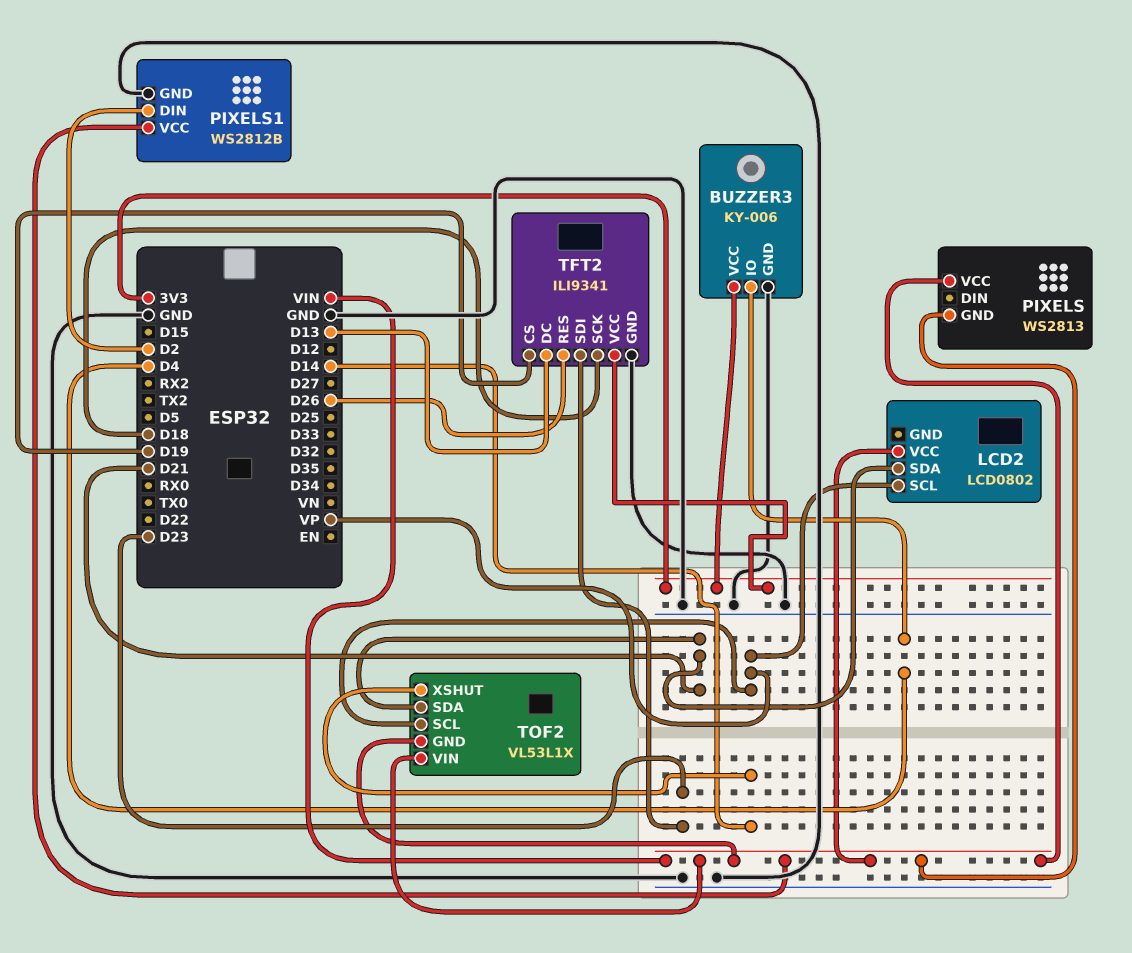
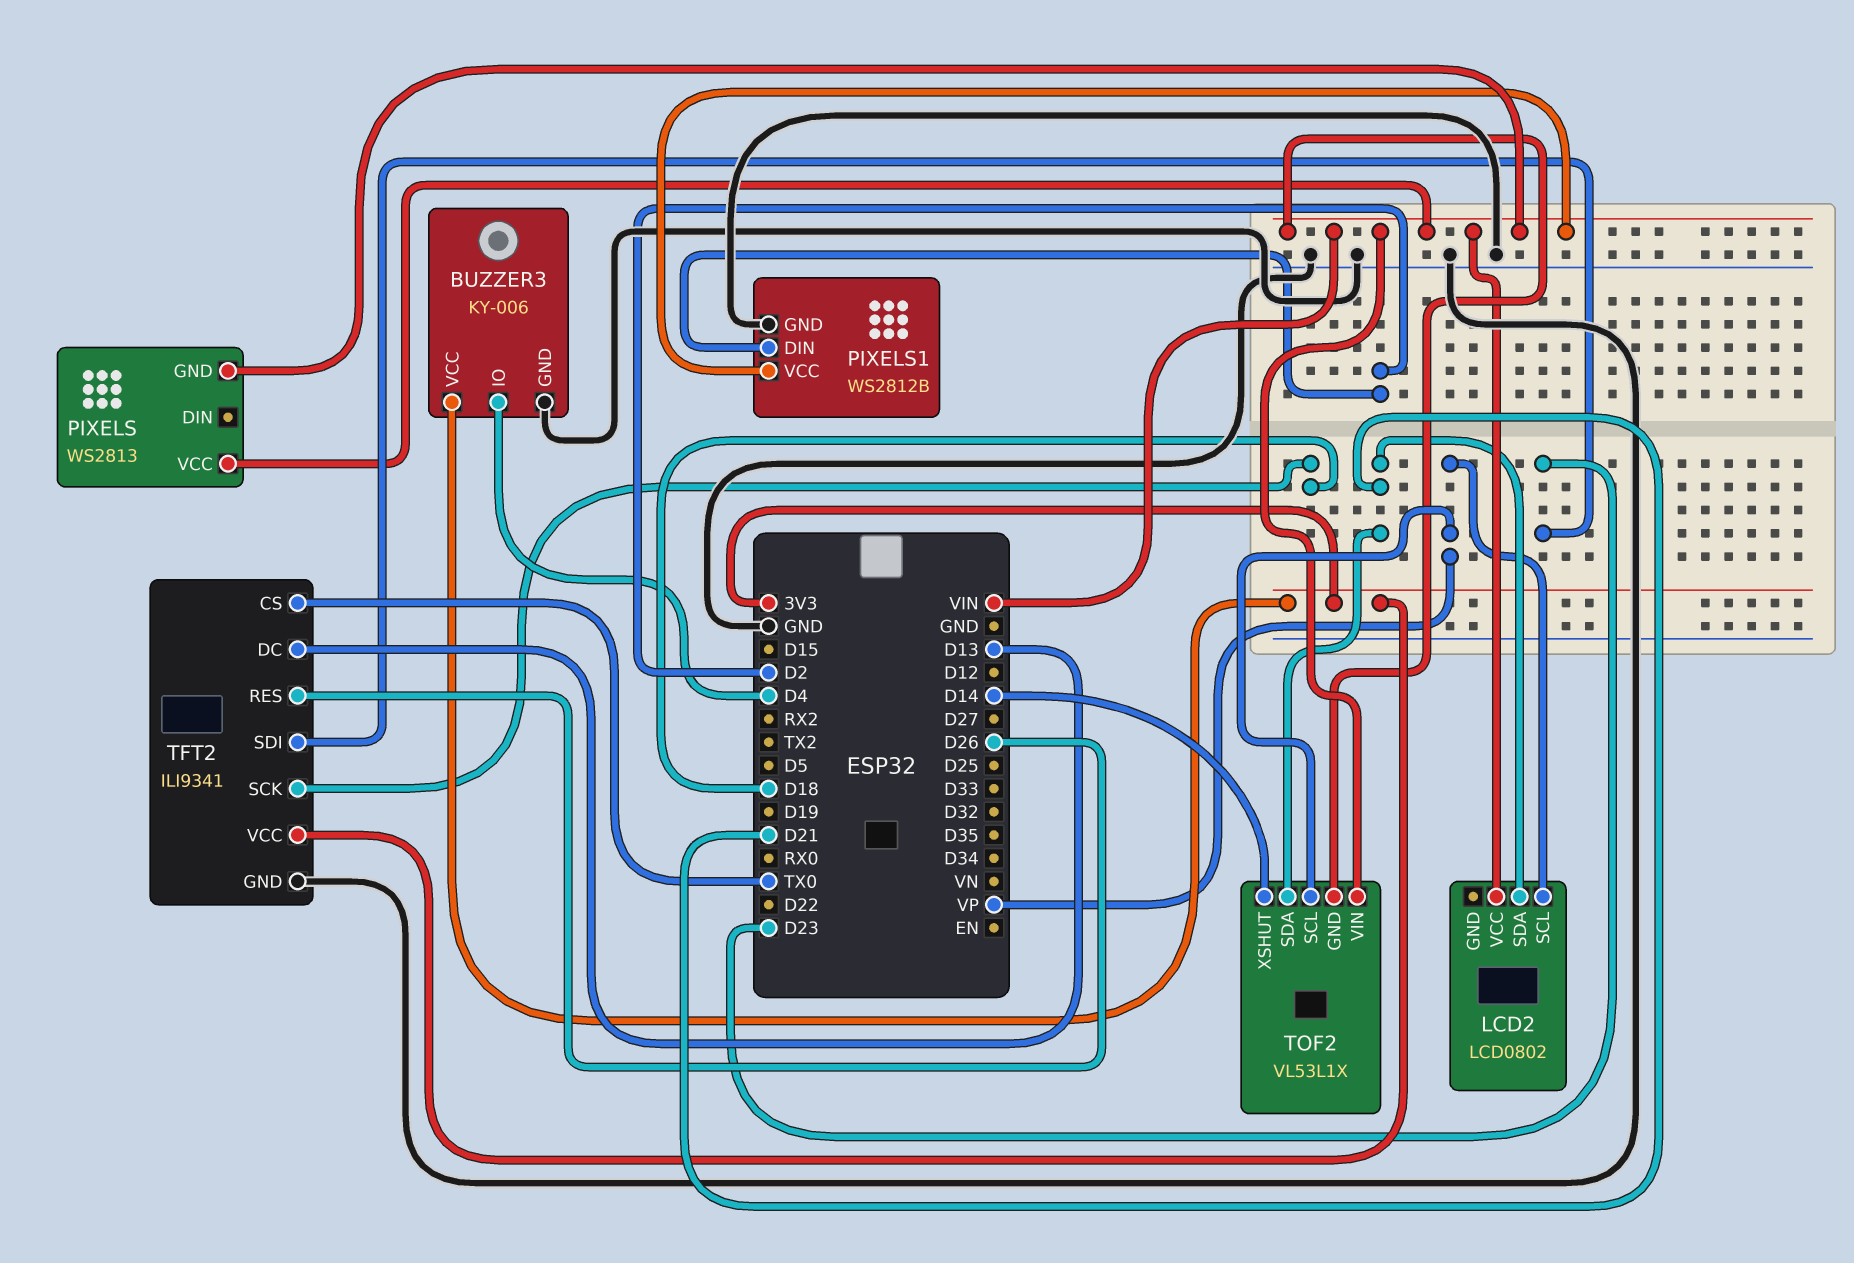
TFT2 pin CS: D19 -> TX0

